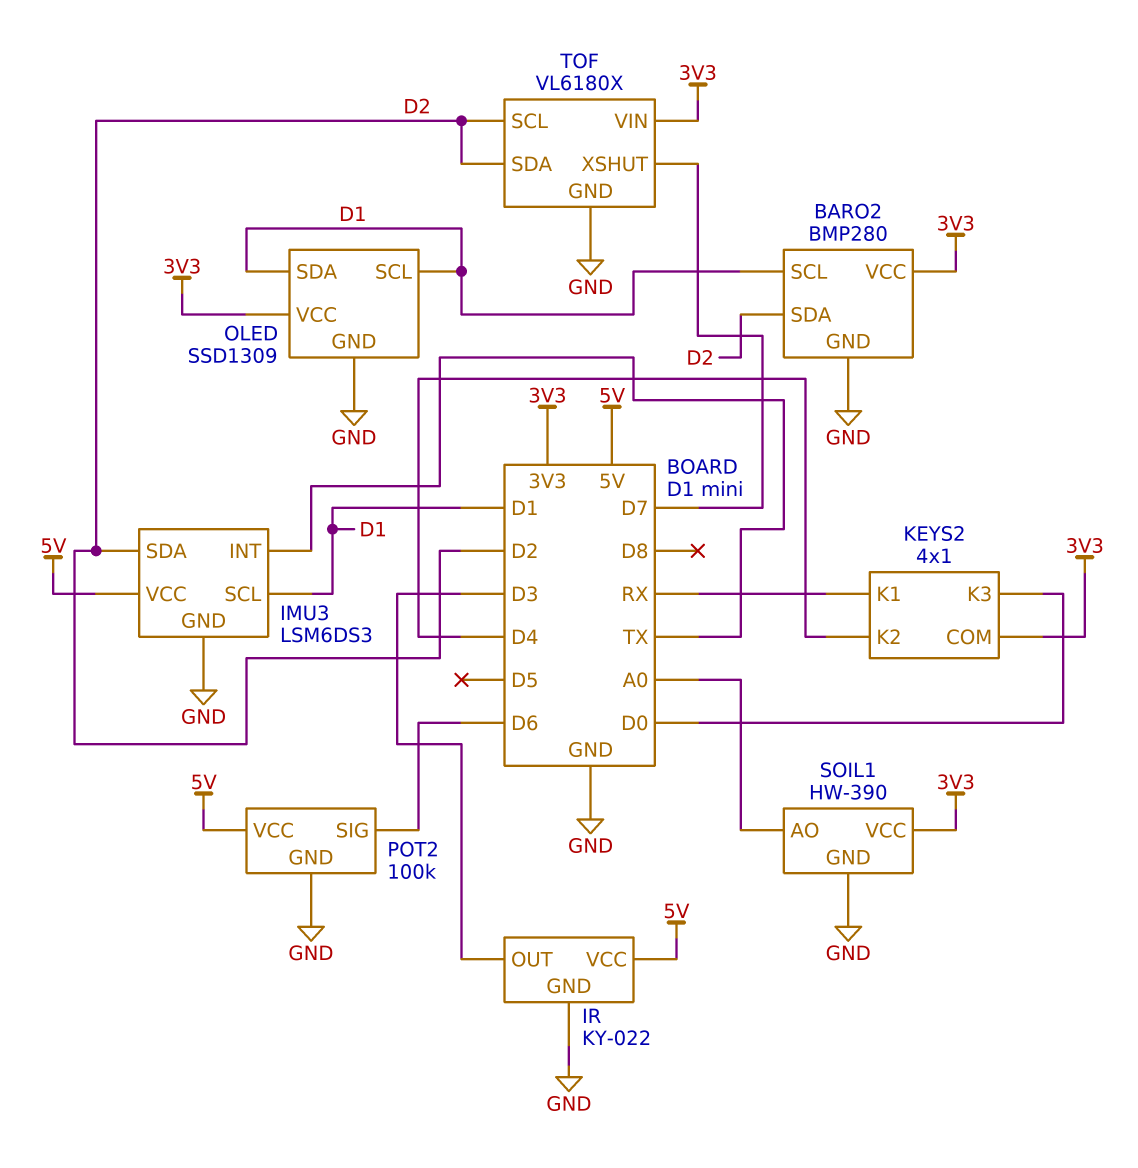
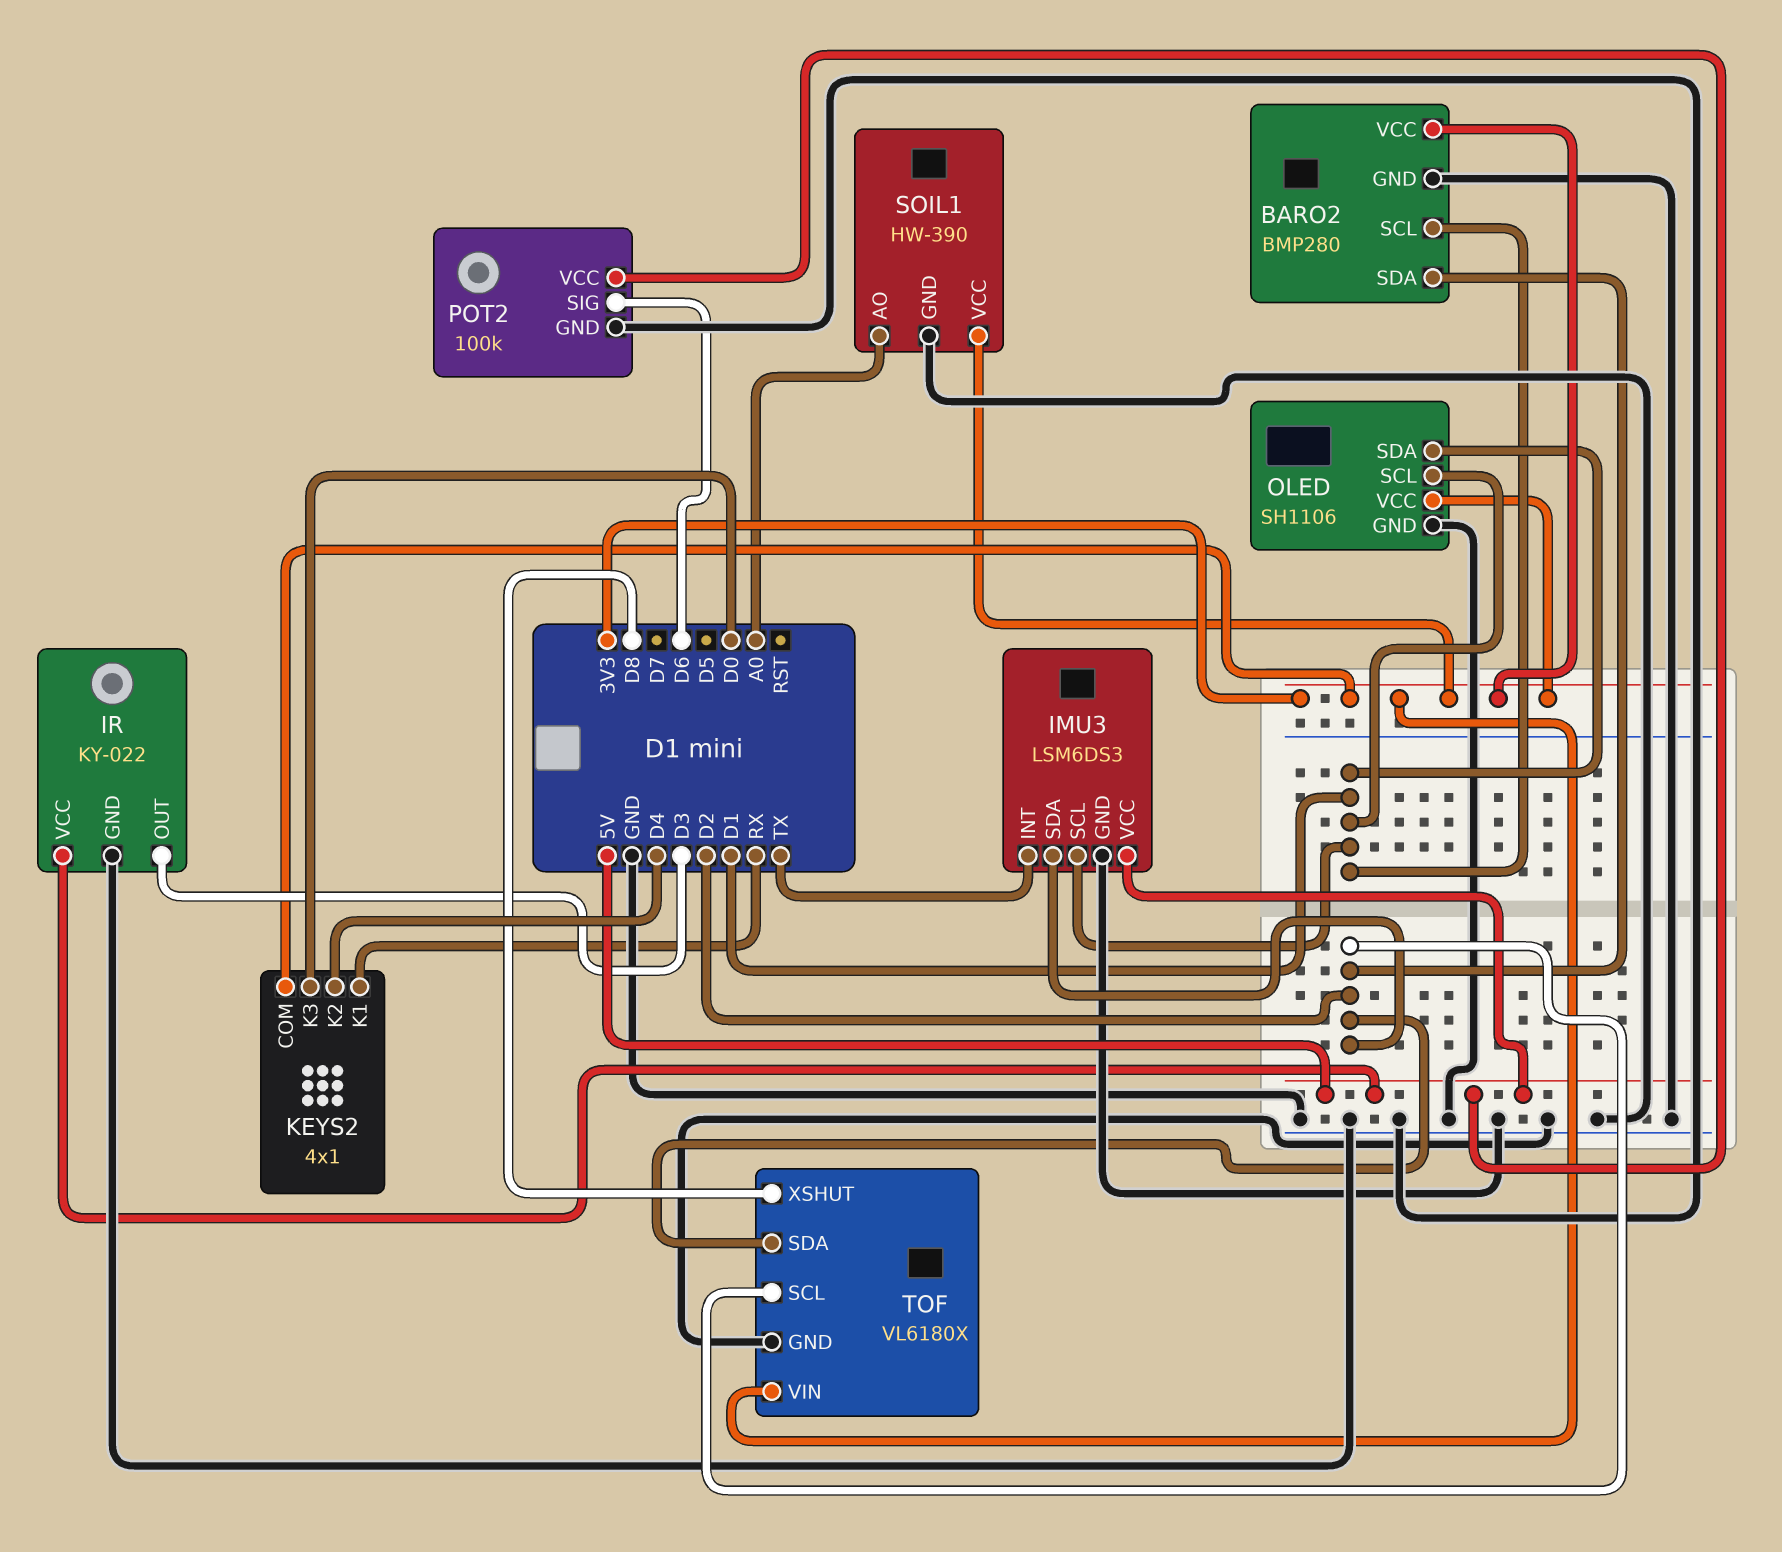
OLED: SSD1309 -> SH1106
TOF pin XSHUT: D7 -> D8

